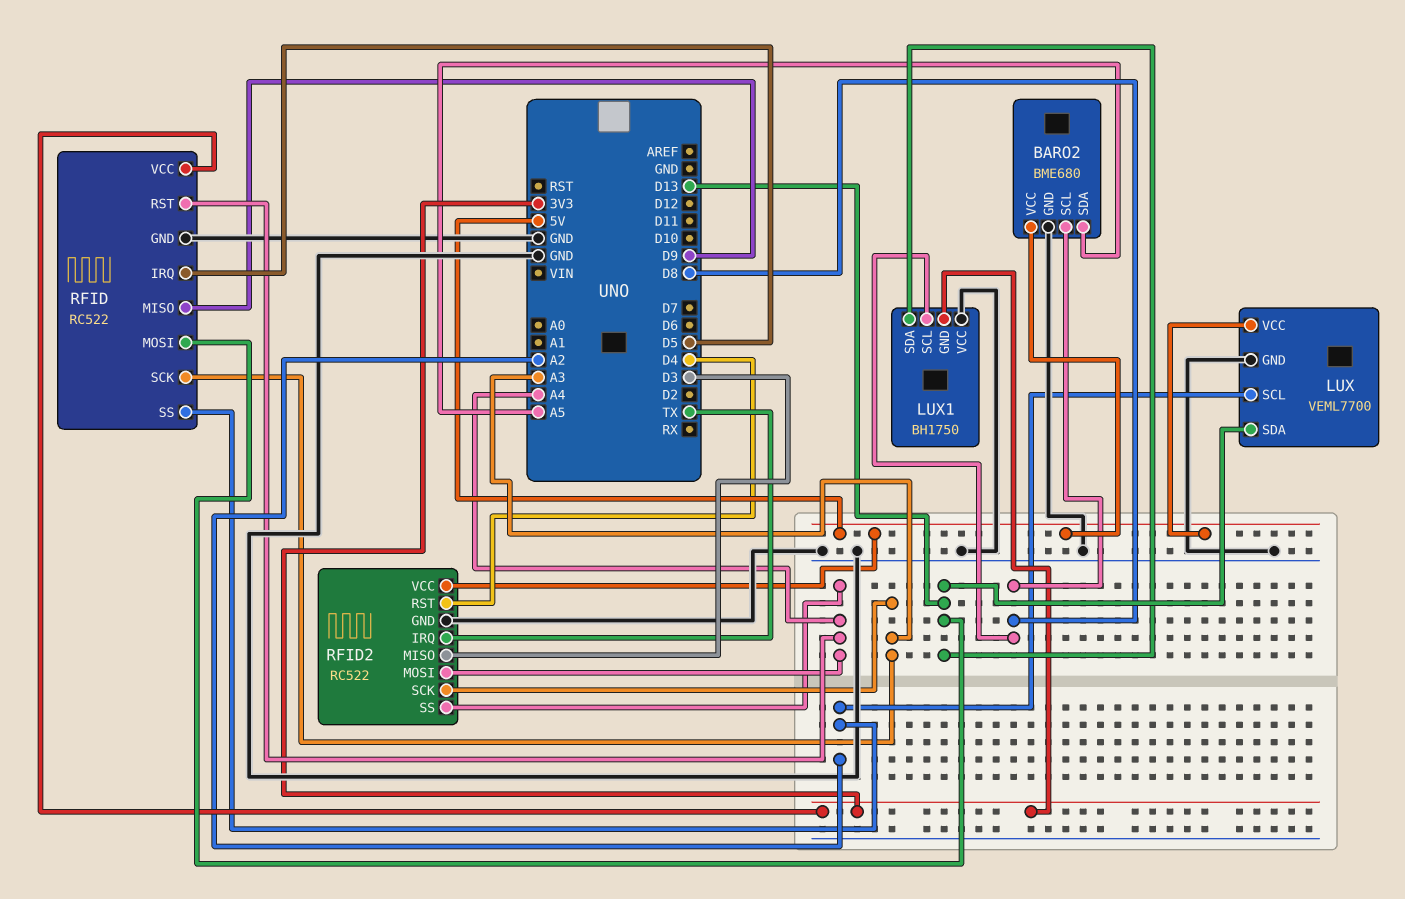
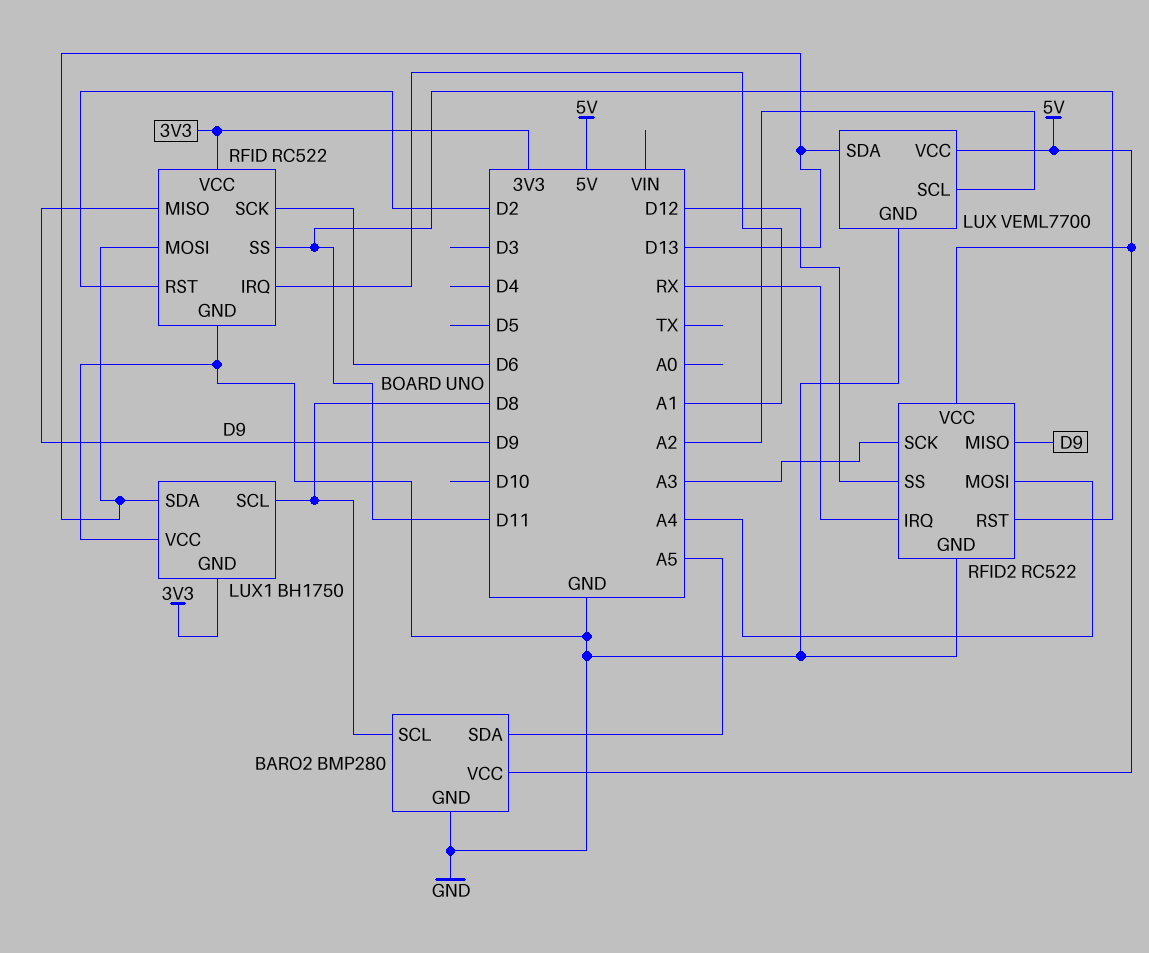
BARO2: BME680 -> BMP280
RFID pin IRQ: D5 -> A1
RFID pin RST: A4 -> D2
RFID pin SCK: A3 -> D6
RFID pin SS: A2 -> D11
RFID2 pin IRQ: TX -> RX
RFID2 pin MISO: D3 -> D9
RFID2 pin RST: D4 -> D11
RFID2 pin SS: A4 -> D12

